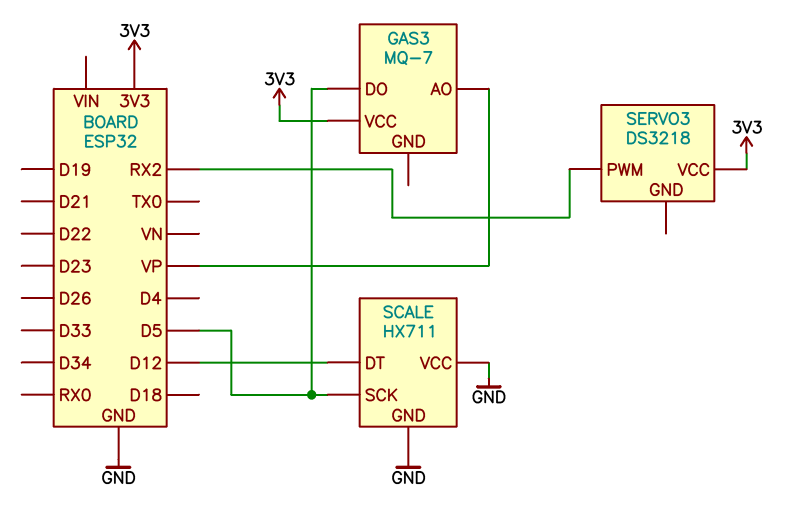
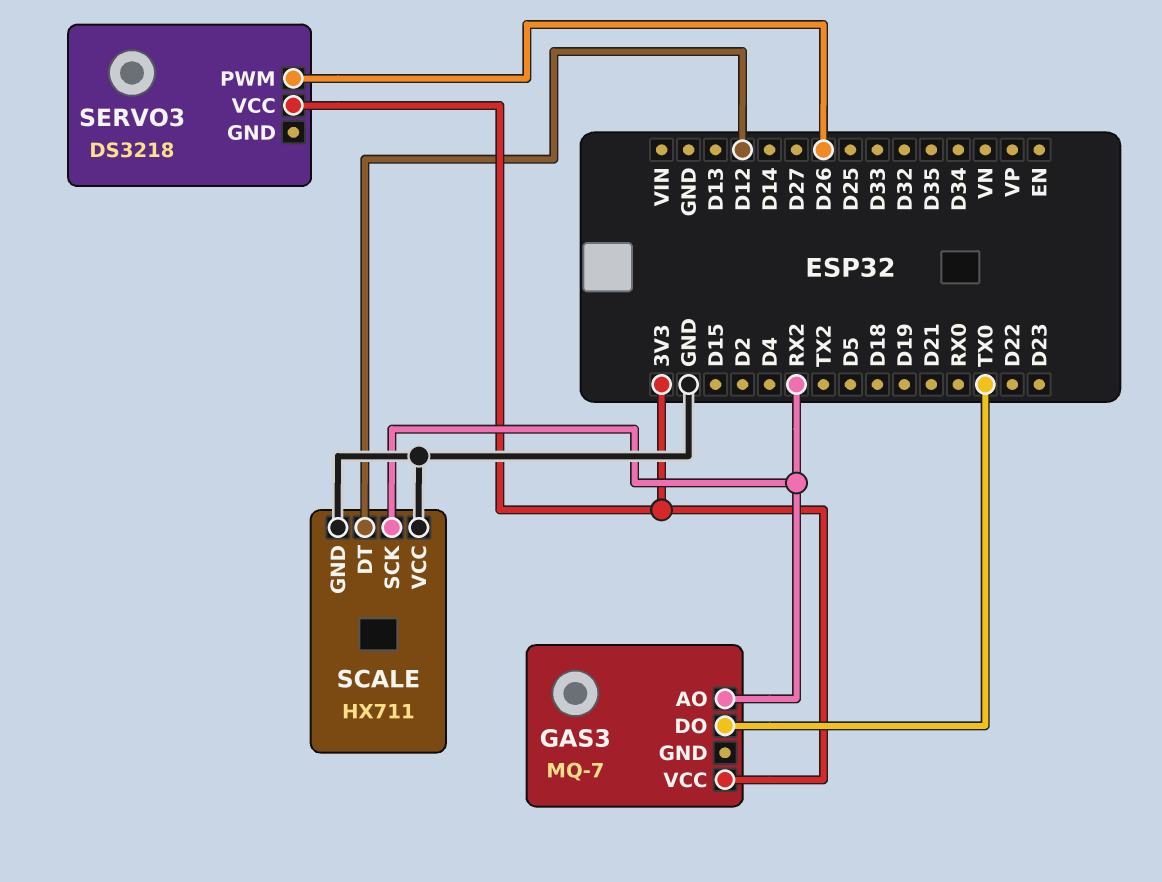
GAS3 pin AO: VP -> RX2
GAS3 pin DO: D5 -> TX0
SCALE pin SCK: D5 -> RX2
SERVO3 pin PWM: RX2 -> D26

